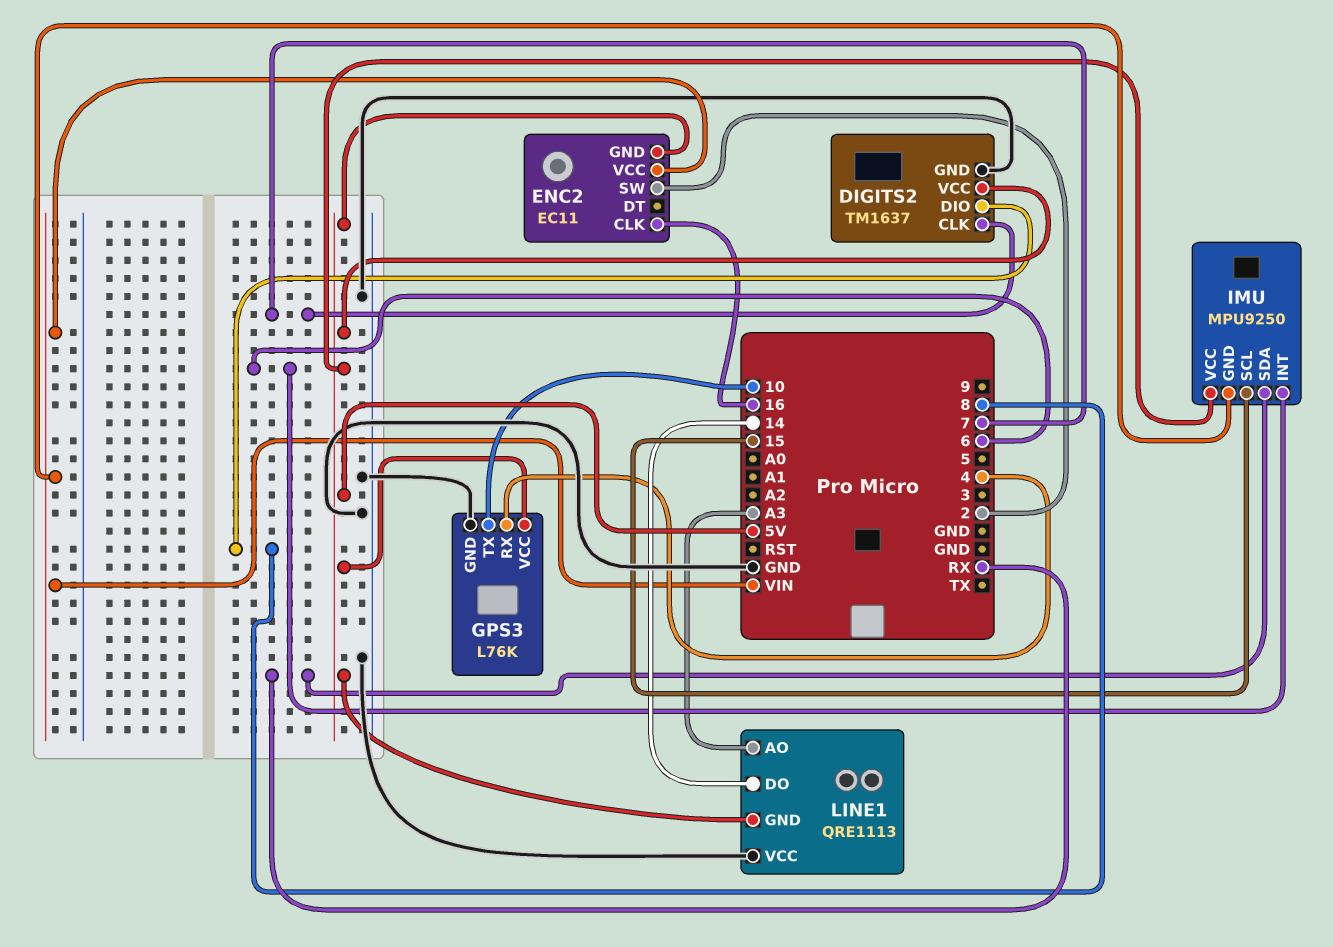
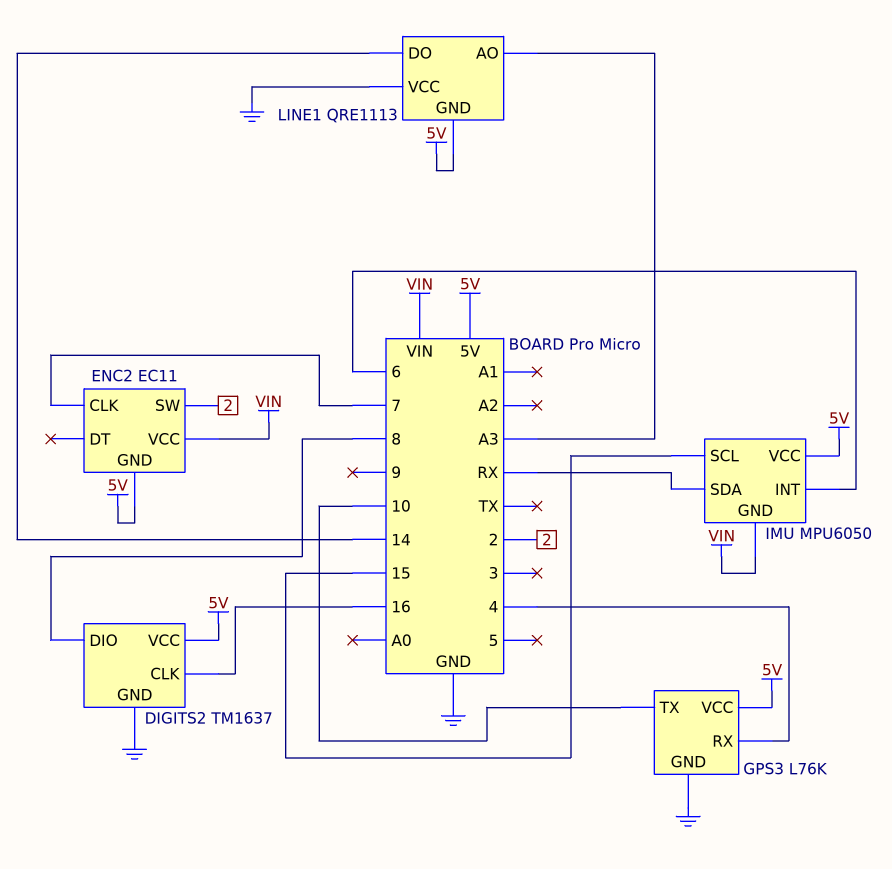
DIGITS2 pin CLK: 7 -> 16
ENC2 pin CLK: 16 -> 7
IMU: MPU9250 -> MPU6050

